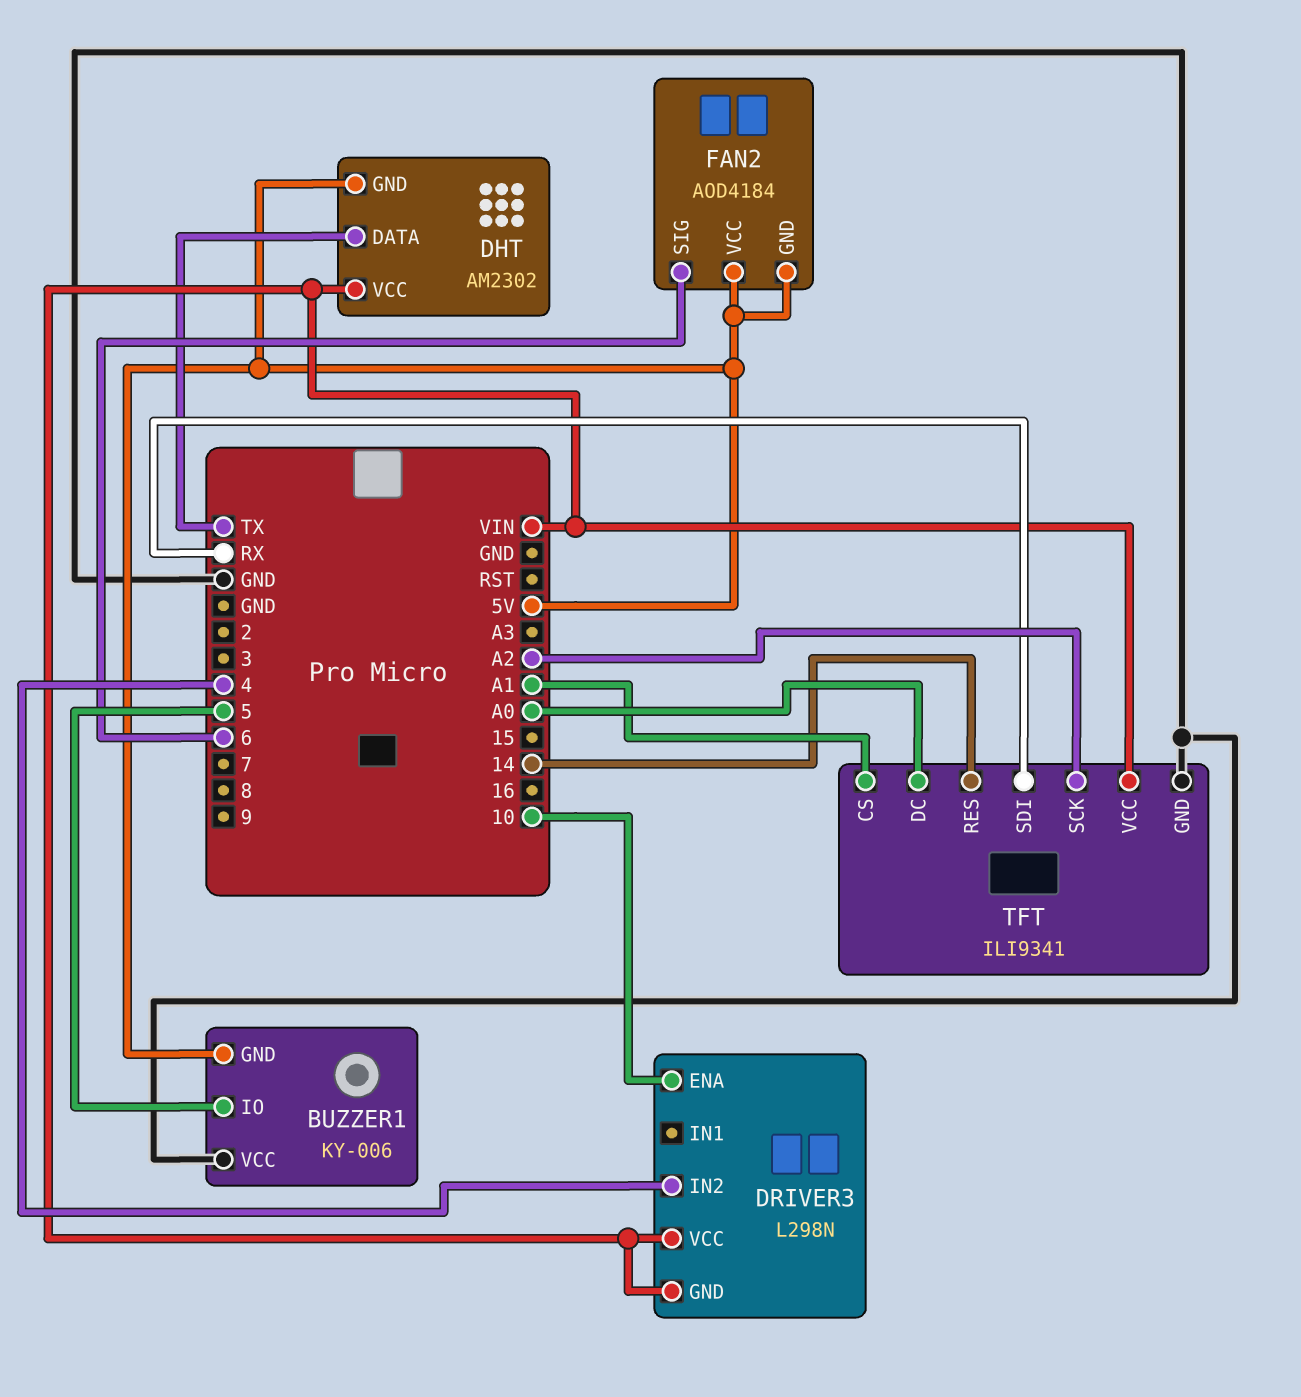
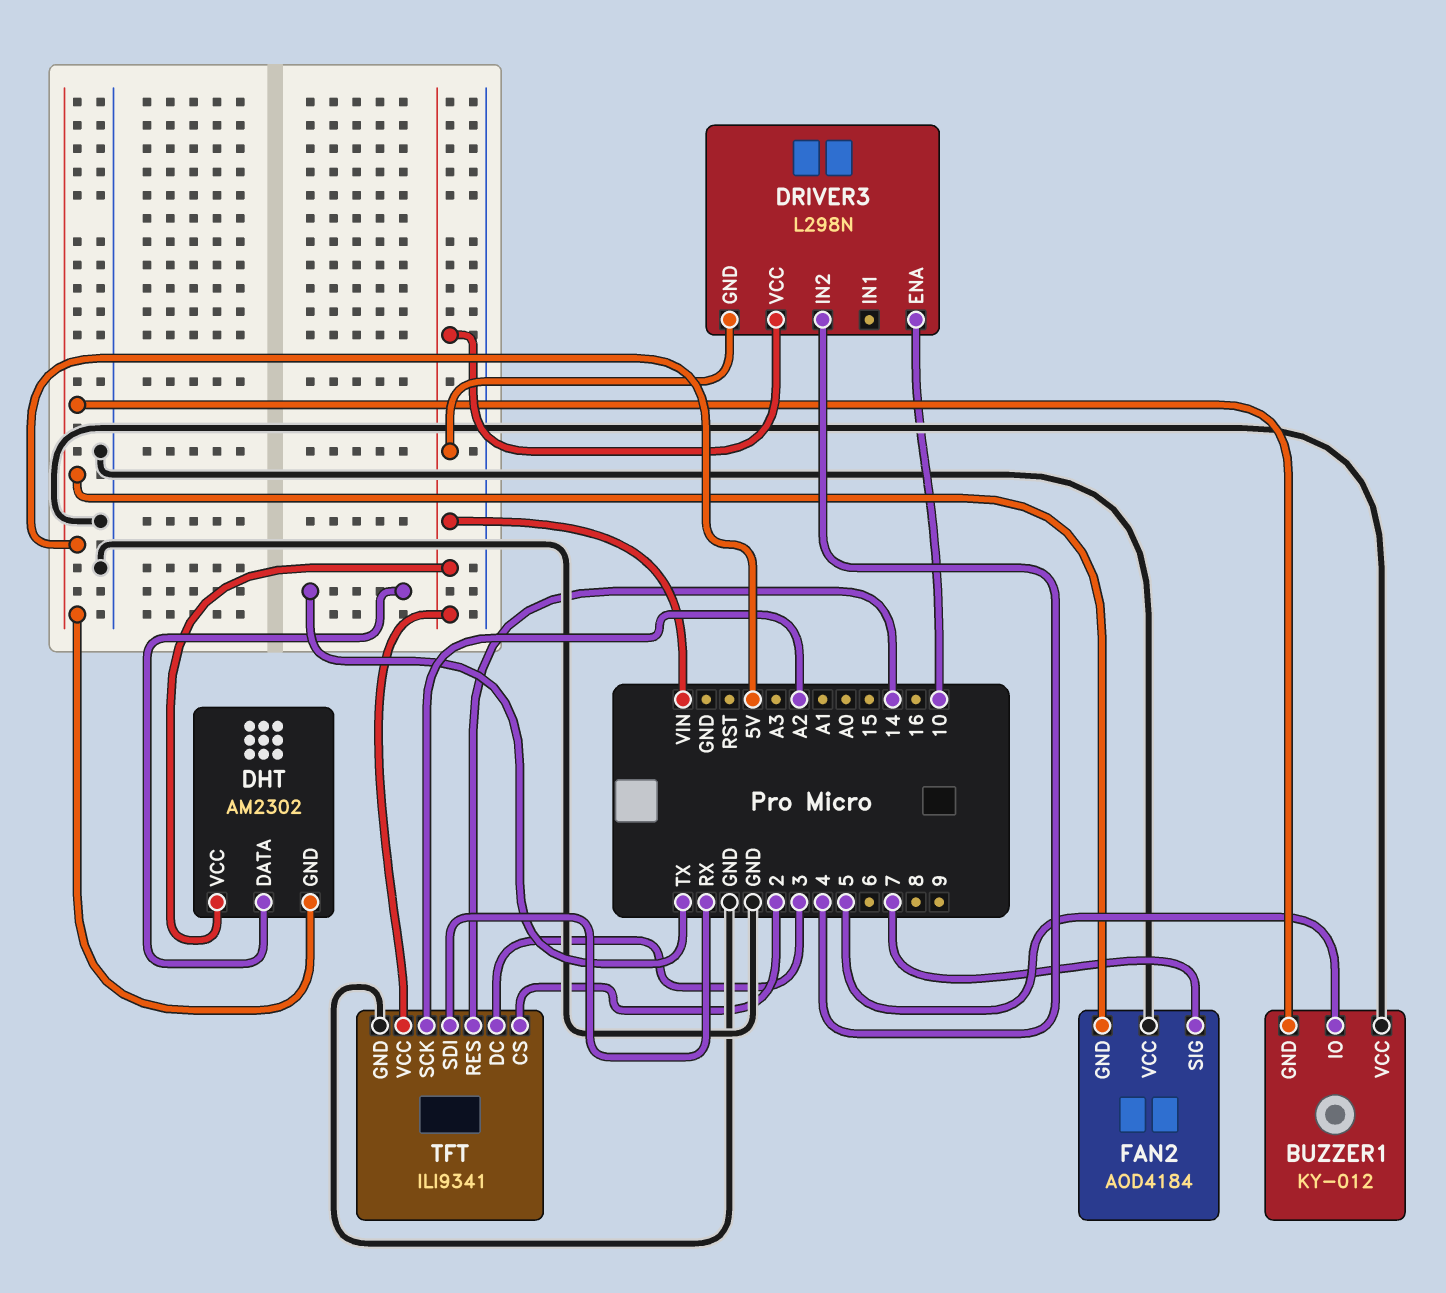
BUZZER1: KY-006 -> KY-012
FAN2 pin SIG: 6 -> 7
FAN2 pin VCC: 5V -> GND
TFT pin CS: A1 -> 2
TFT pin DC: A0 -> 3

